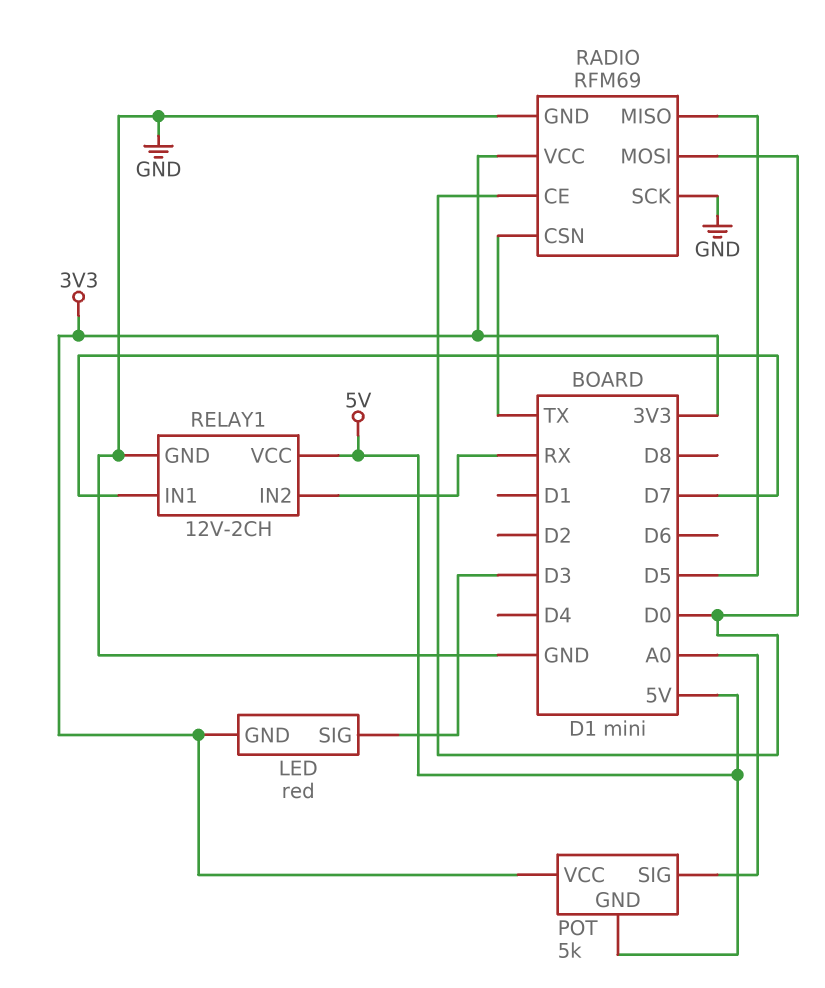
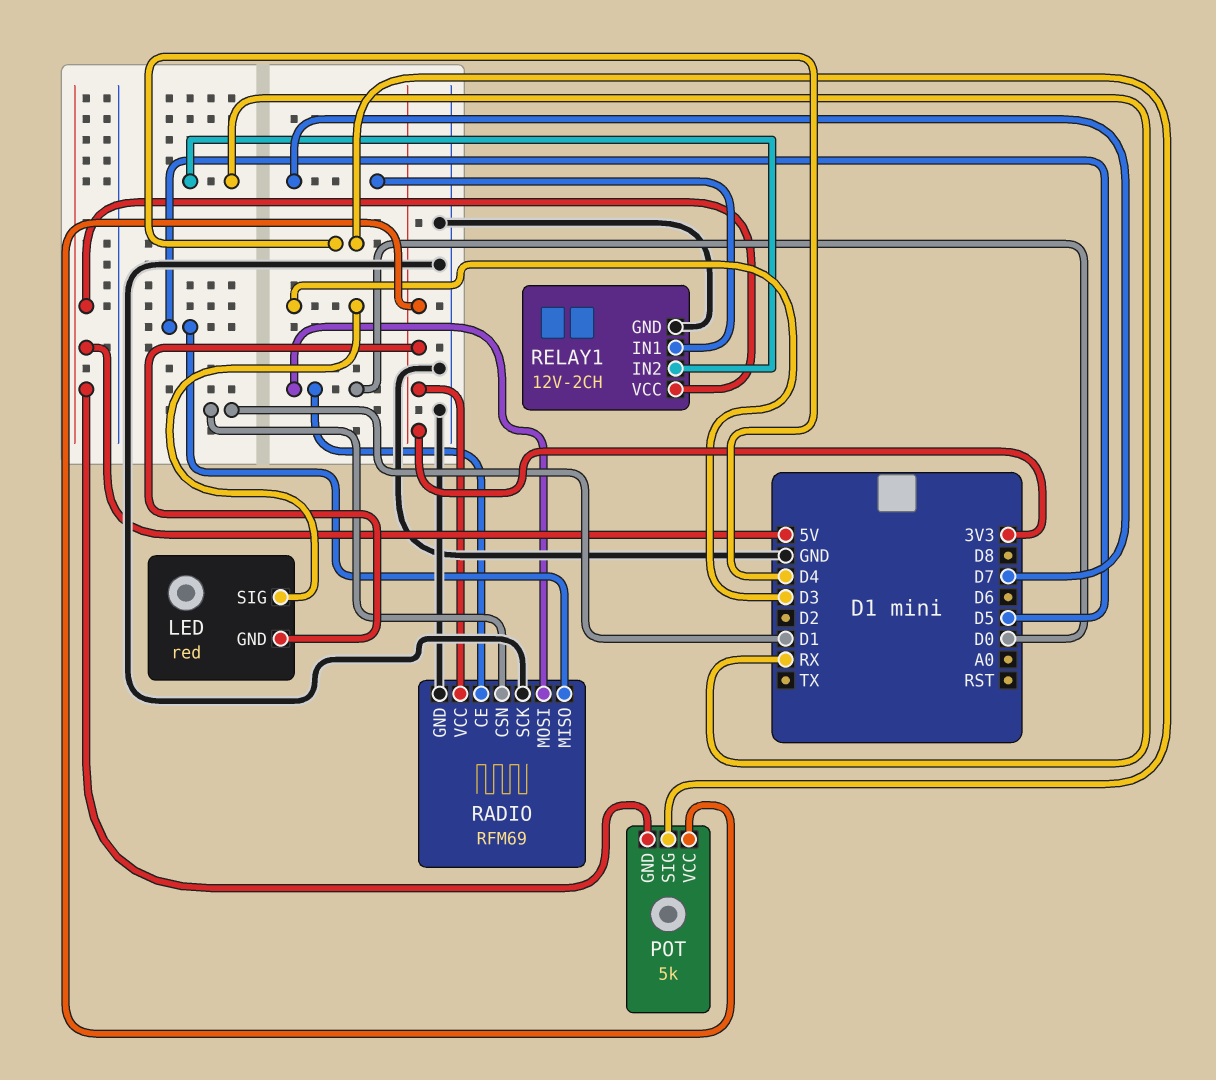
POT pin SIG: A0 -> D4
RADIO pin CSN: TX -> D1

